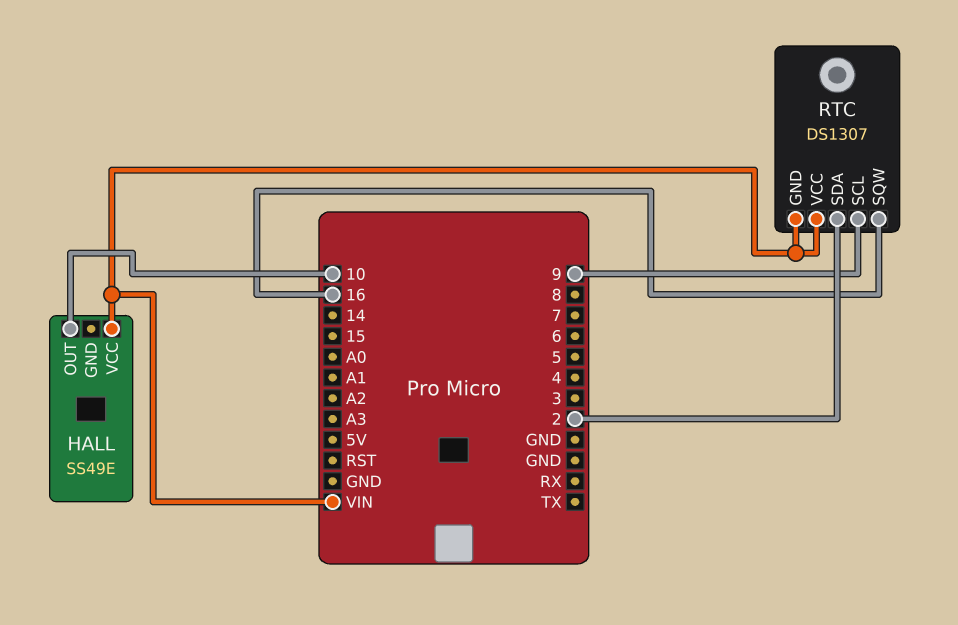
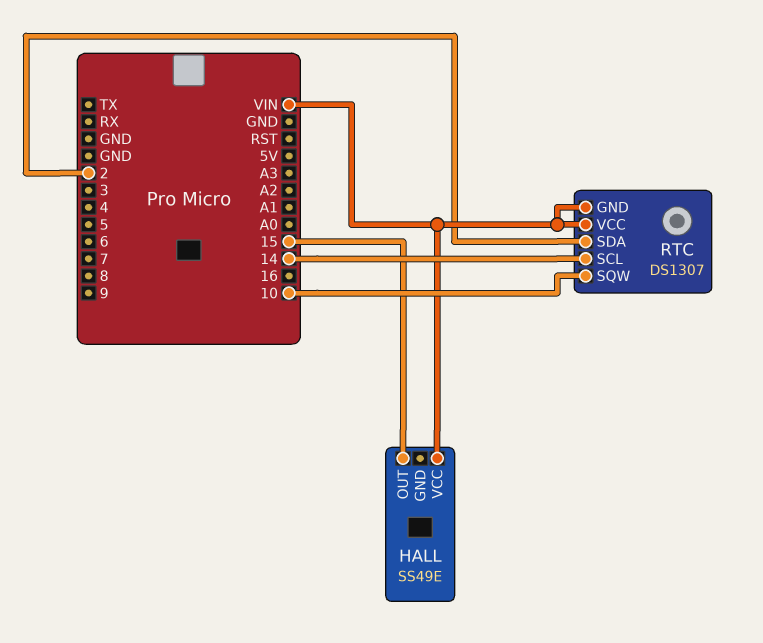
HALL pin OUT: 10 -> 15
RTC pin SCL: 9 -> 14
RTC pin SQW: 16 -> 10

